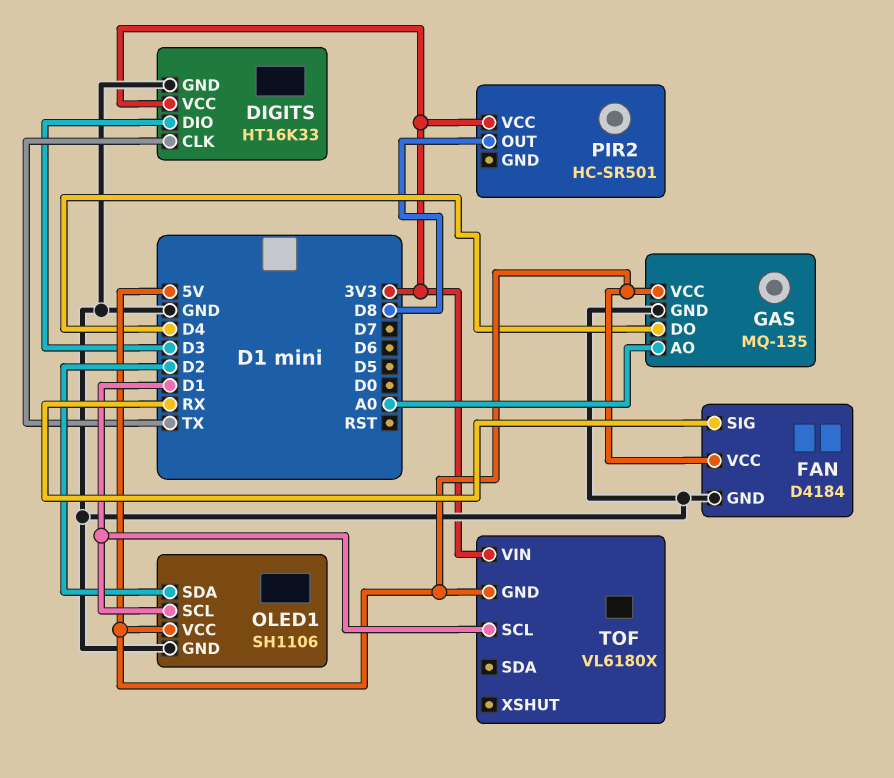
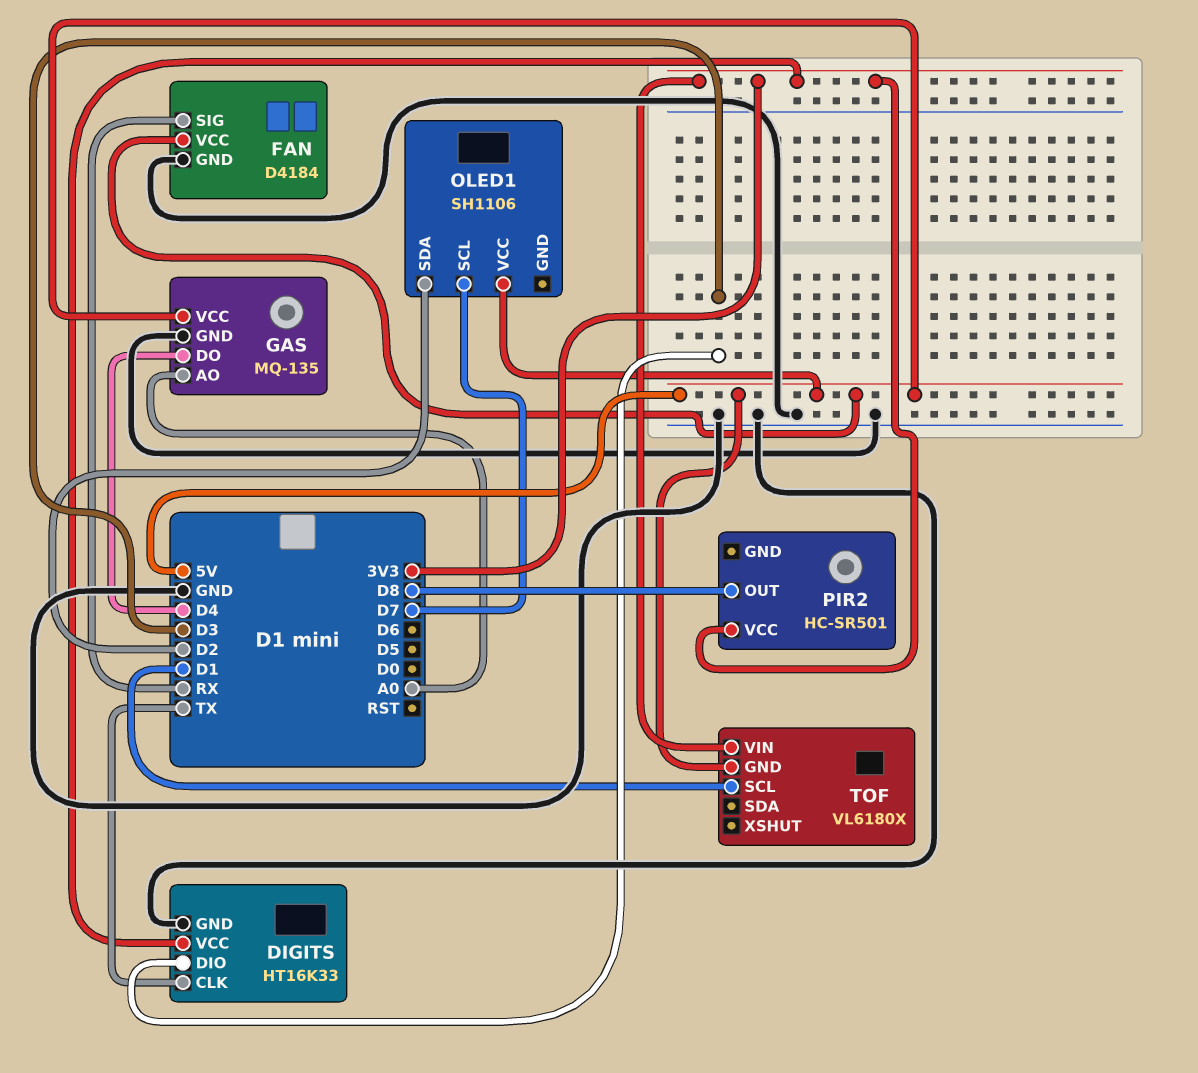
OLED1 pin GND: GND -> none
OLED1 pin SCL: D1 -> D7

